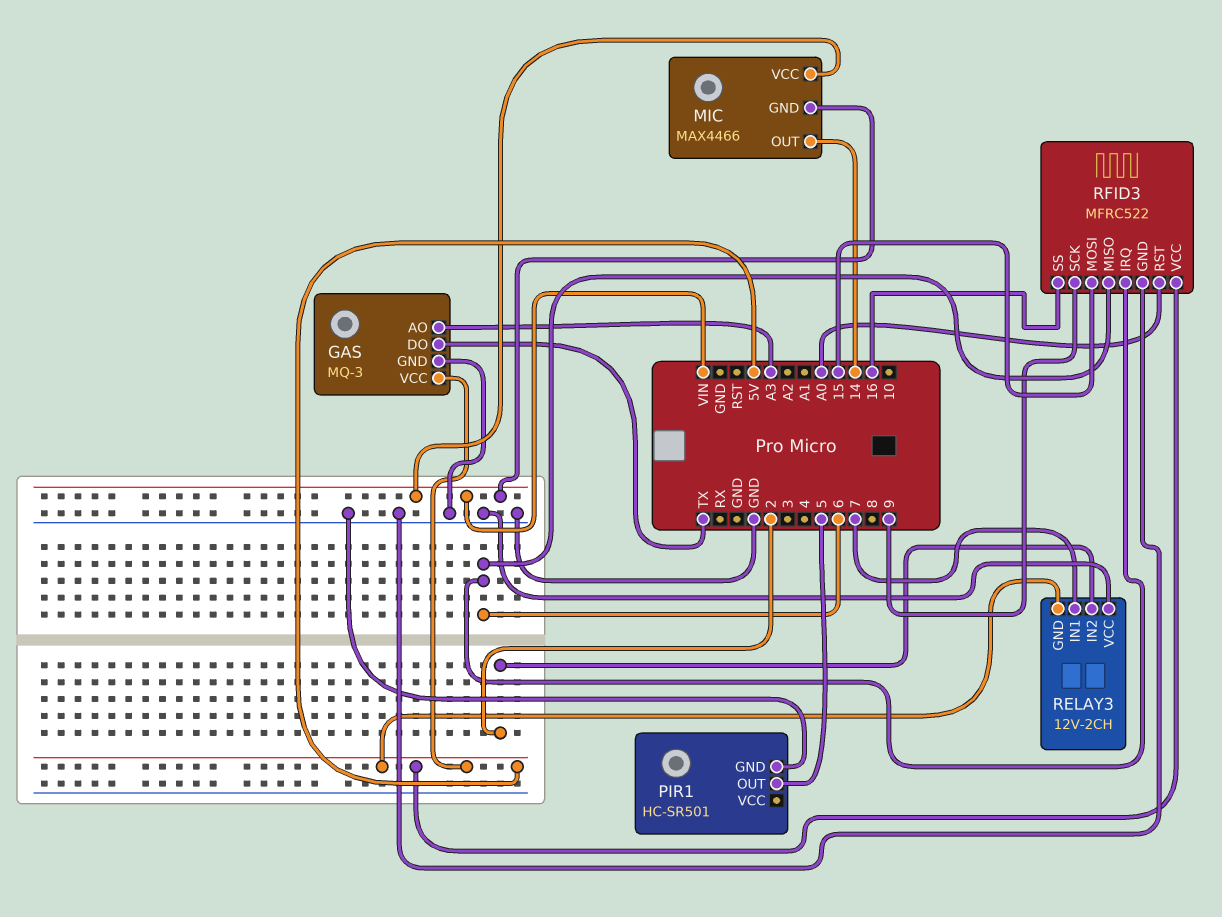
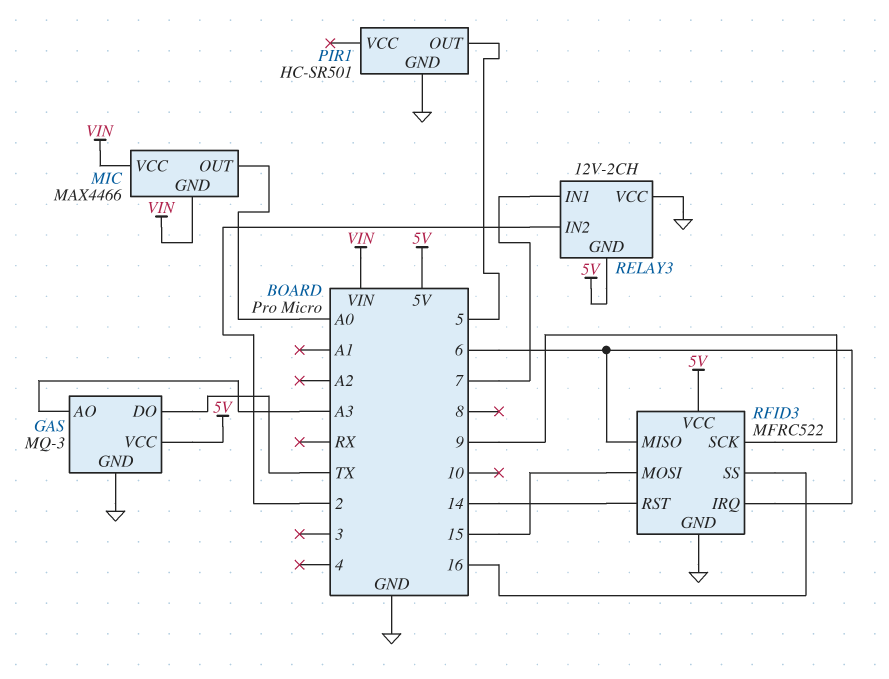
MIC pin OUT: 14 -> A0
RFID3 pin RST: A0 -> 14

